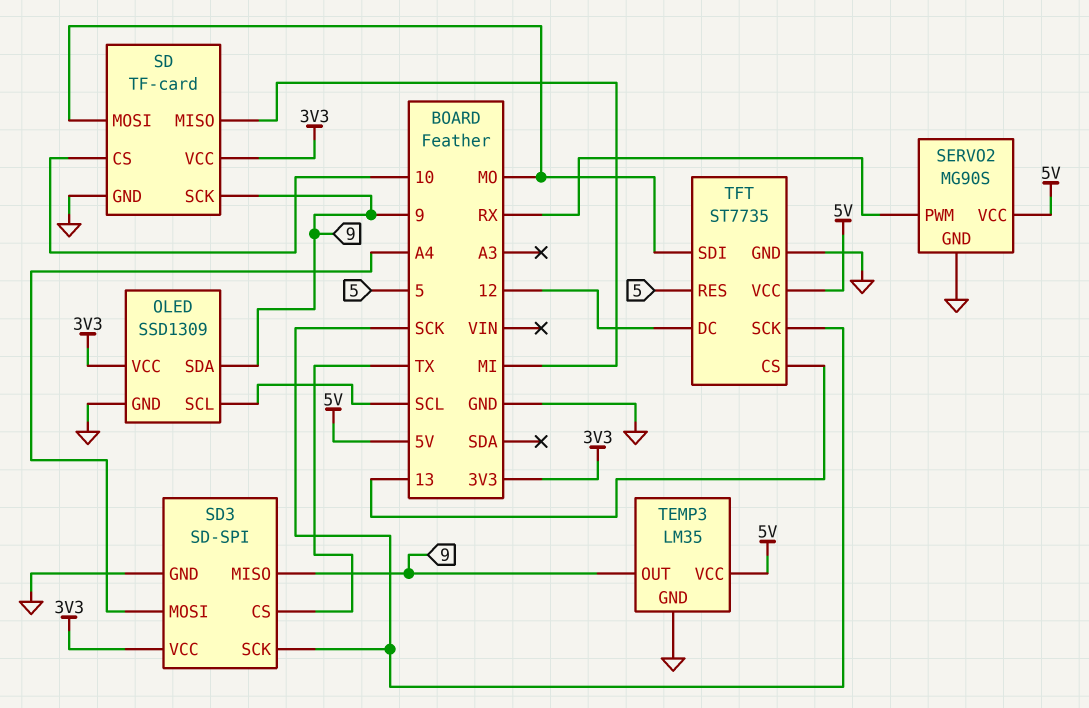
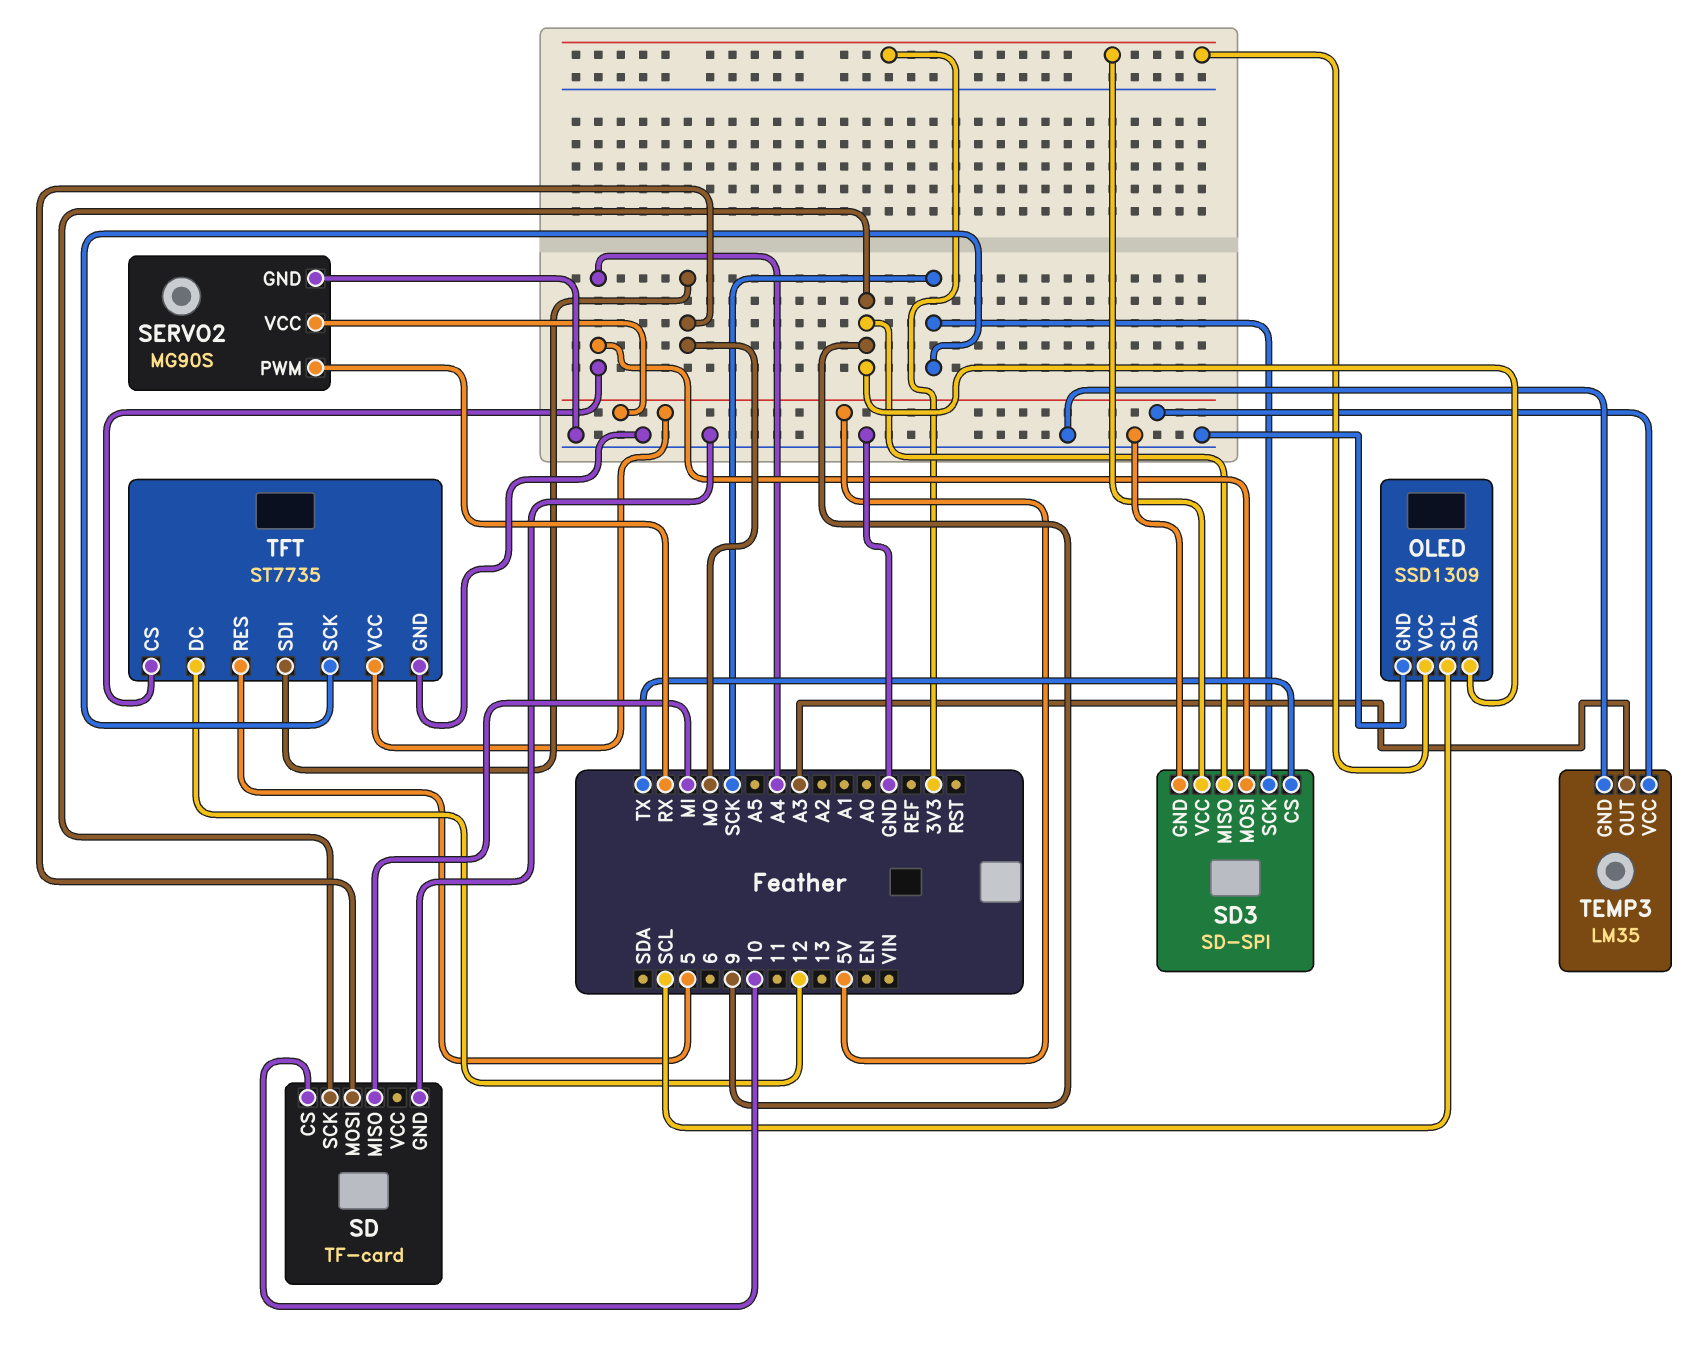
SD pin VCC: 3V3 -> none
TEMP3 pin OUT: 9 -> A3
TFT pin CS: 13 -> A4

